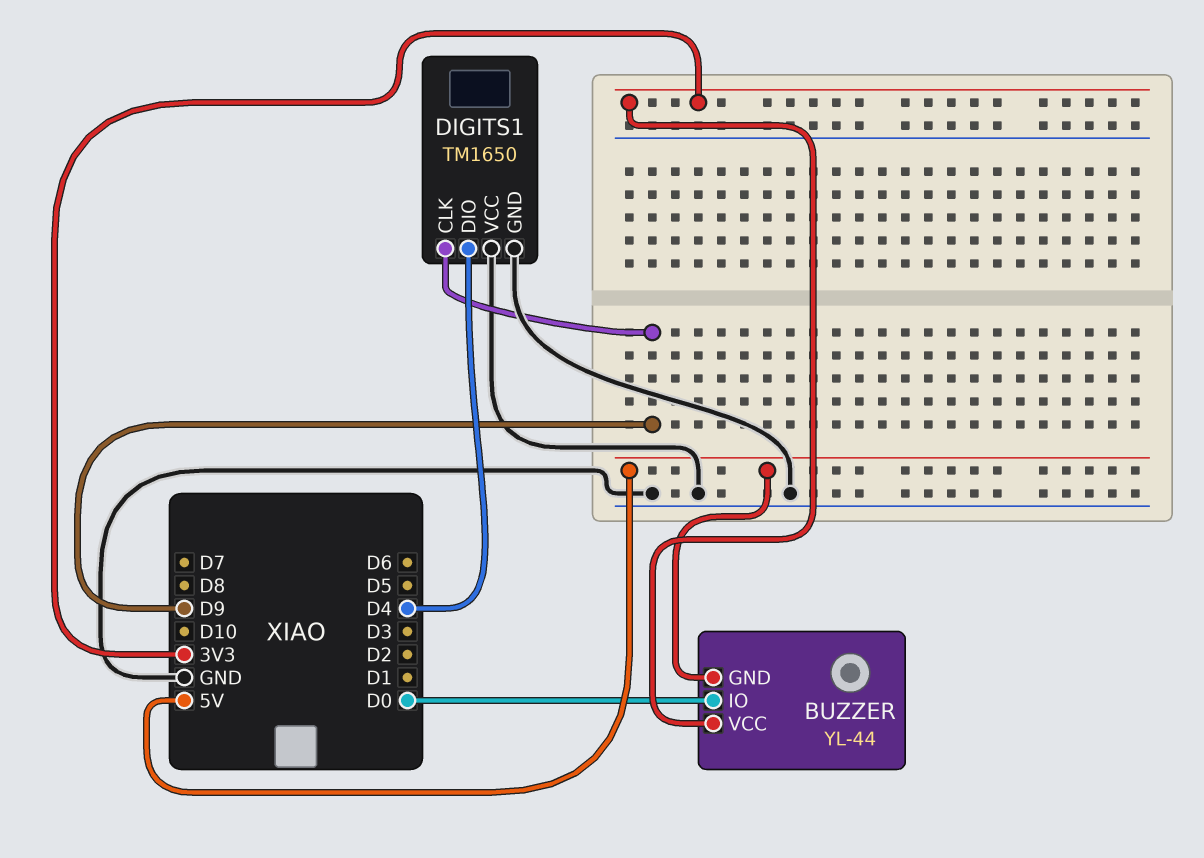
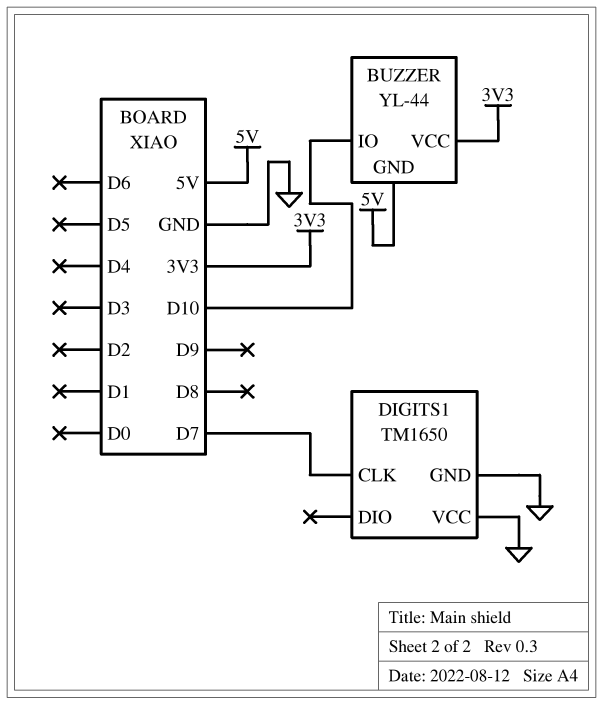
BUZZER pin IO: D0 -> D10
DIGITS1 pin CLK: D9 -> D7
DIGITS1 pin DIO: D4 -> none

